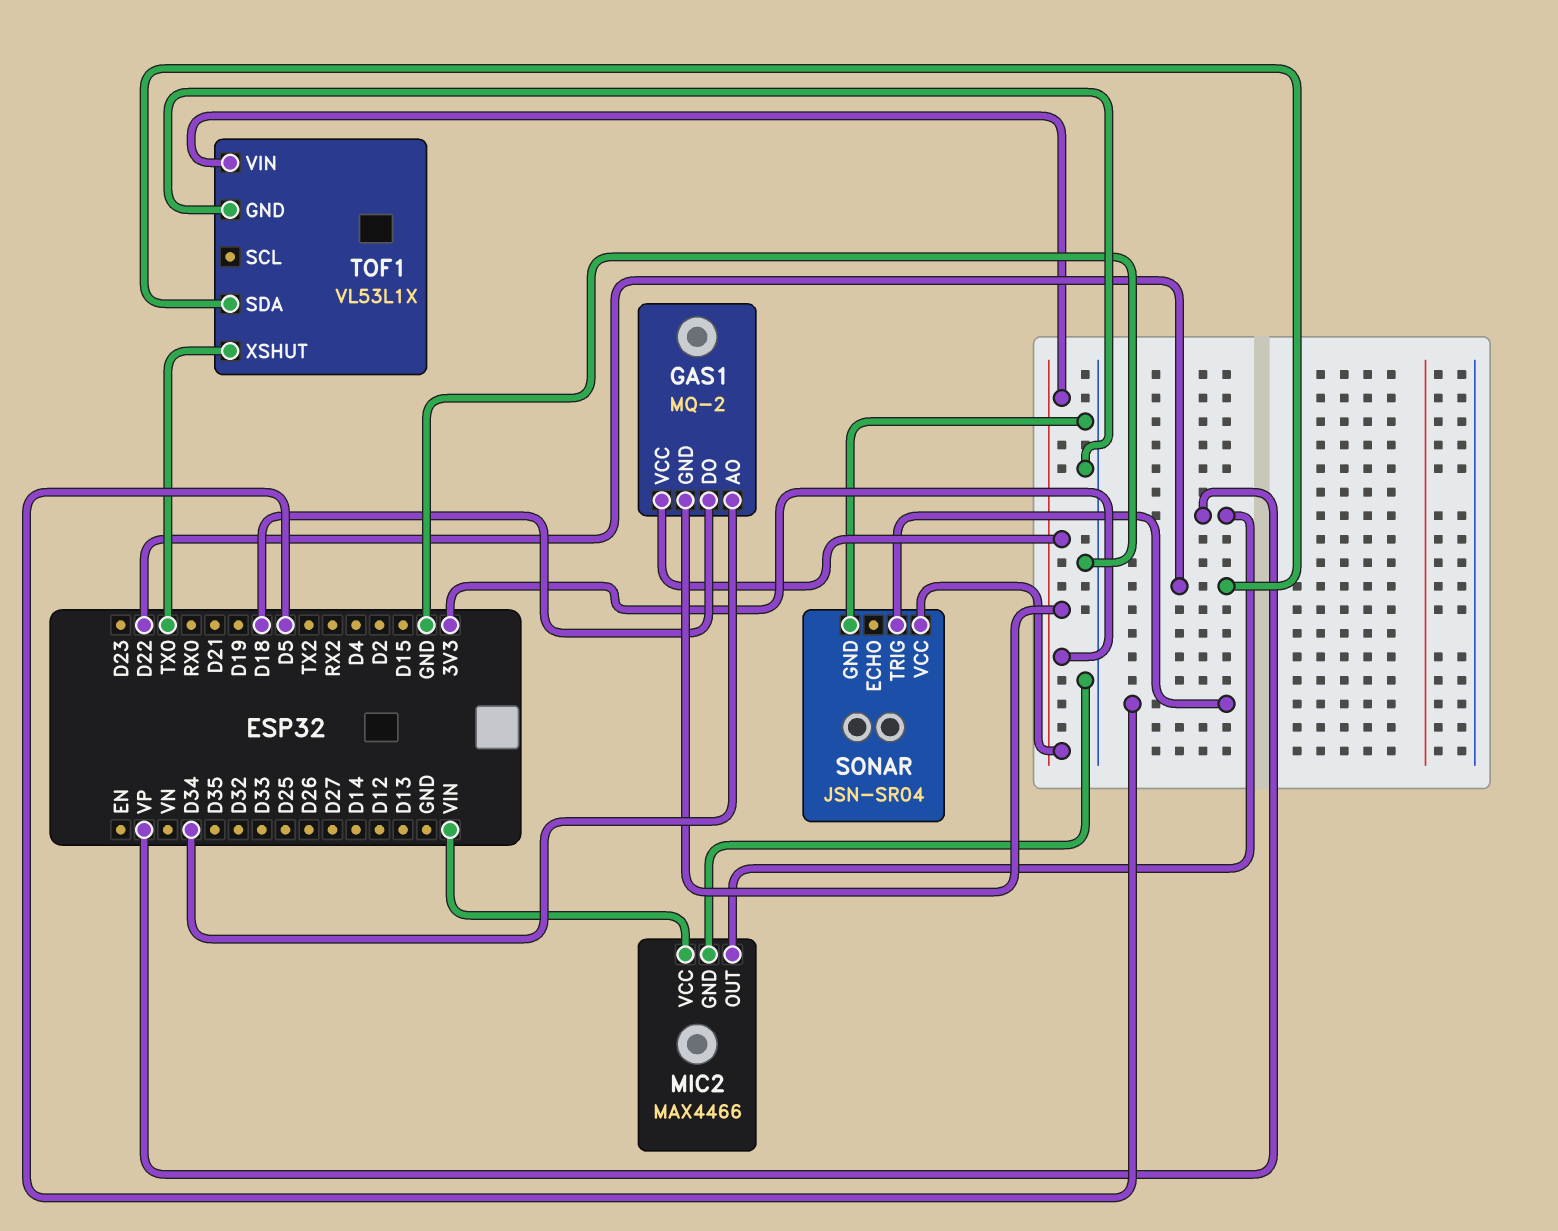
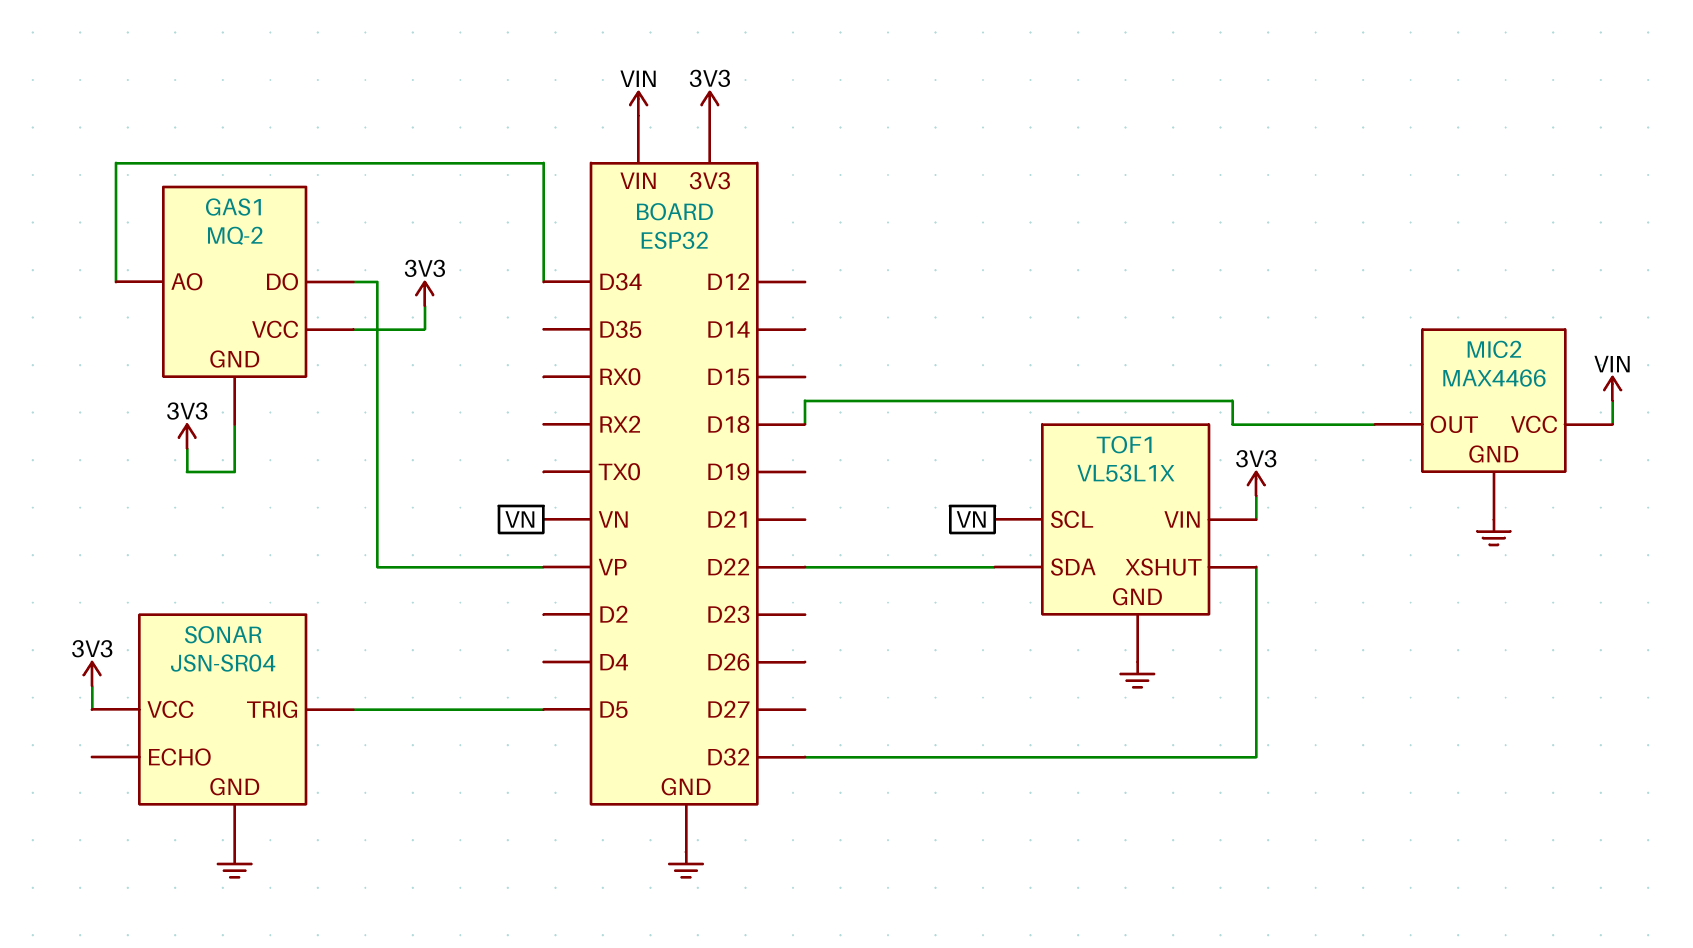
GAS1 pin DO: D18 -> VP
MIC2 pin OUT: VP -> D18
TOF1 pin SCL: none -> VN
TOF1 pin XSHUT: TX0 -> D32

